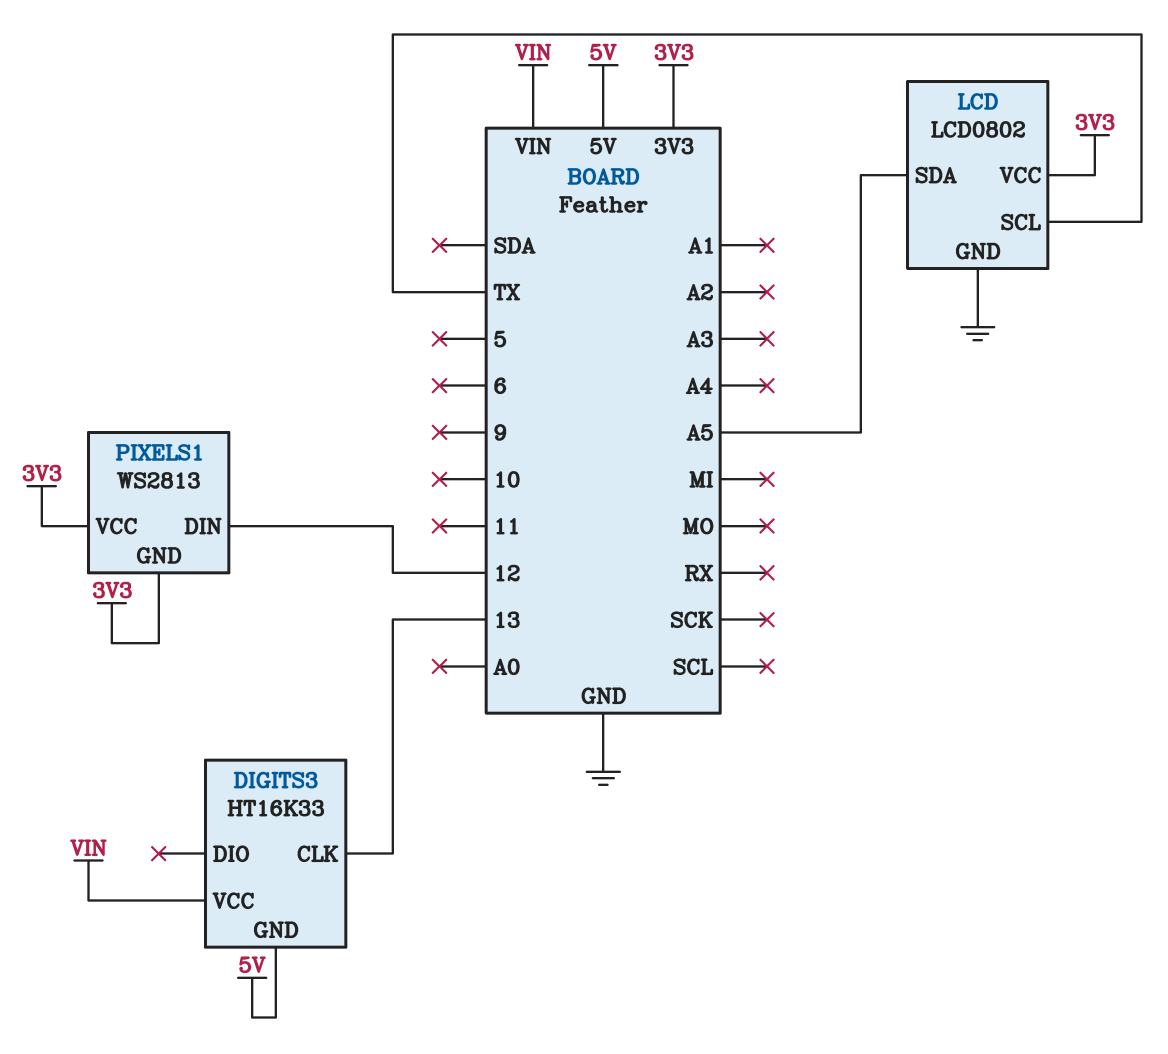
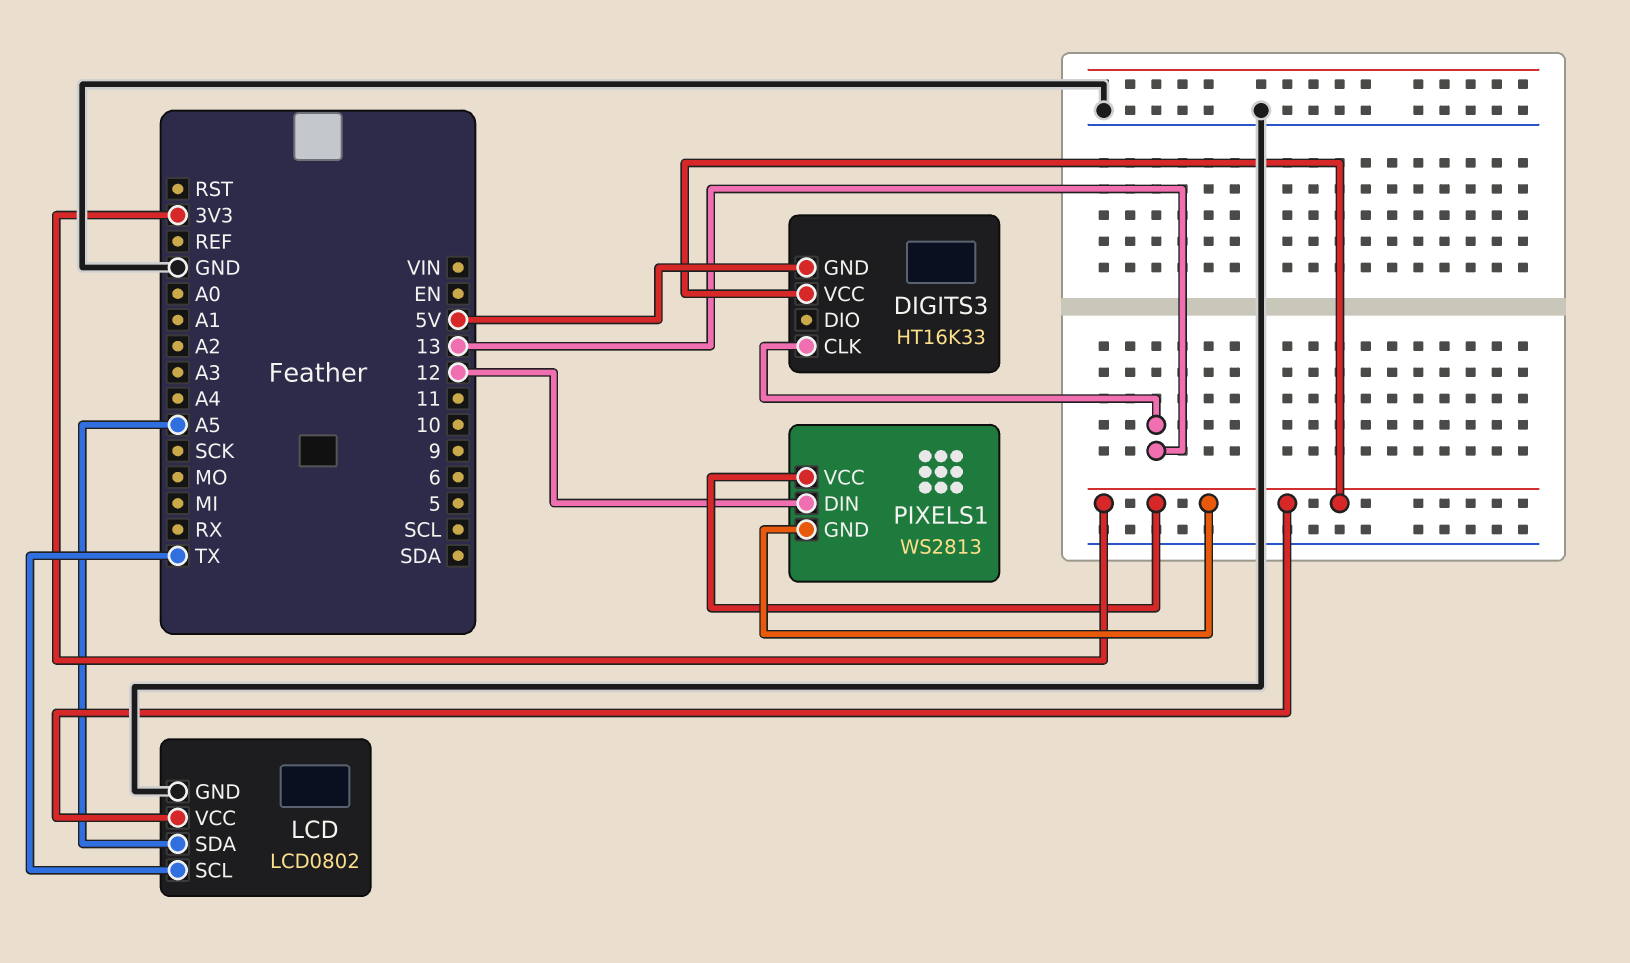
DIGITS3 pin VCC: VIN -> 3V3

